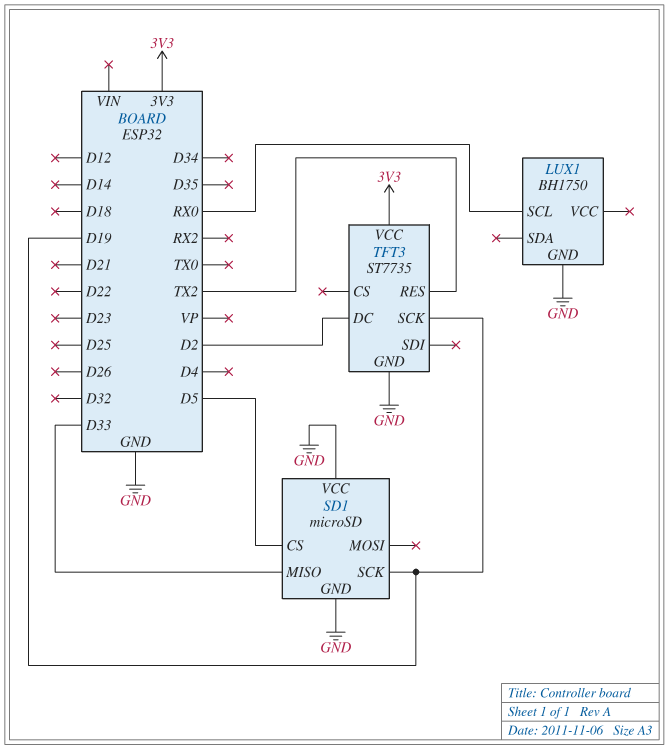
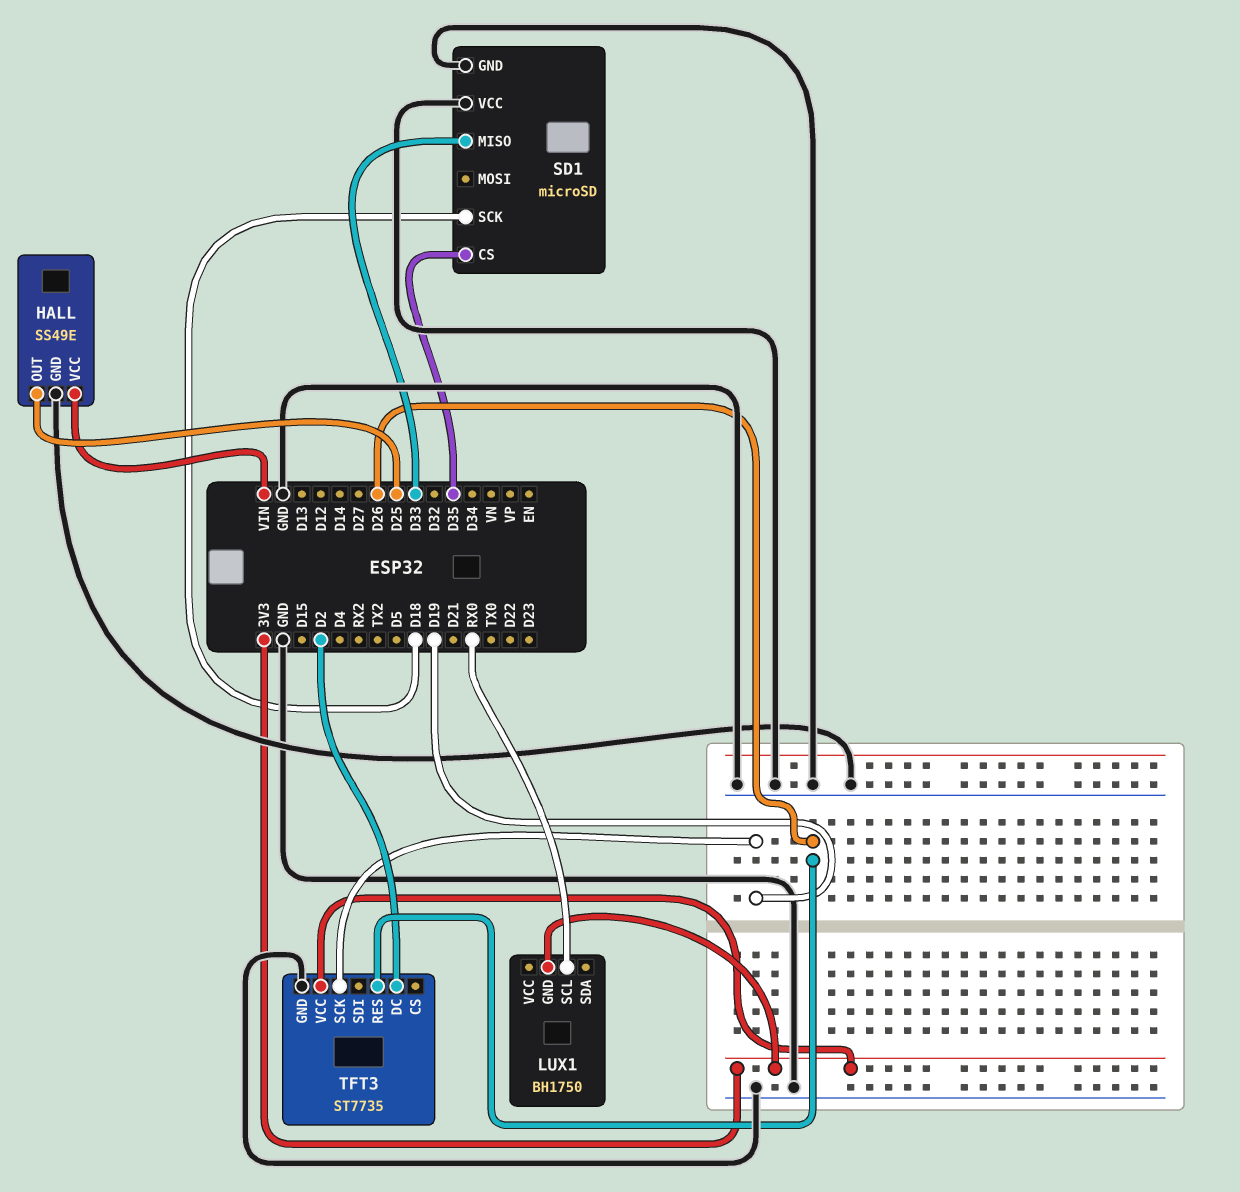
HALL: none -> SS49E
HALL pin GND: none -> GND
HALL pin OUT: none -> D25
HALL pin VCC: none -> VIN
LUX1 pin GND: GND -> 3V3
SD1 pin CS: D5 -> D35
SD1 pin SCK: D19 -> D18
TFT3 pin RES: TX2 -> D26

